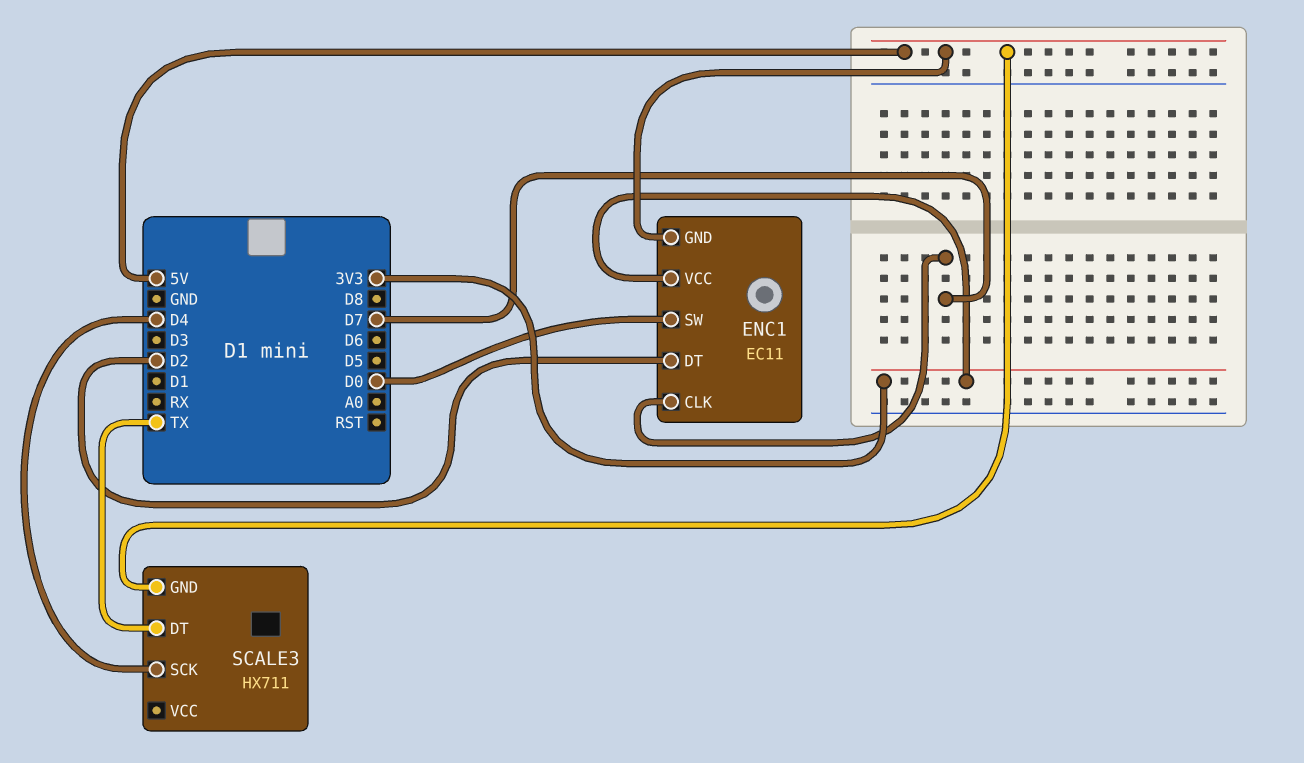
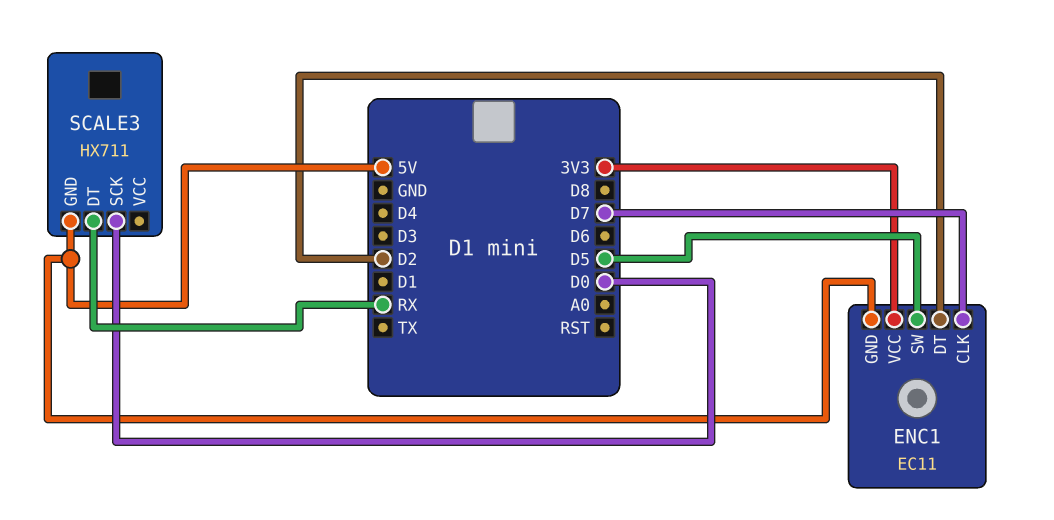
ENC1 pin SW: D0 -> D5
SCALE3 pin DT: TX -> RX
SCALE3 pin SCK: D4 -> D0

